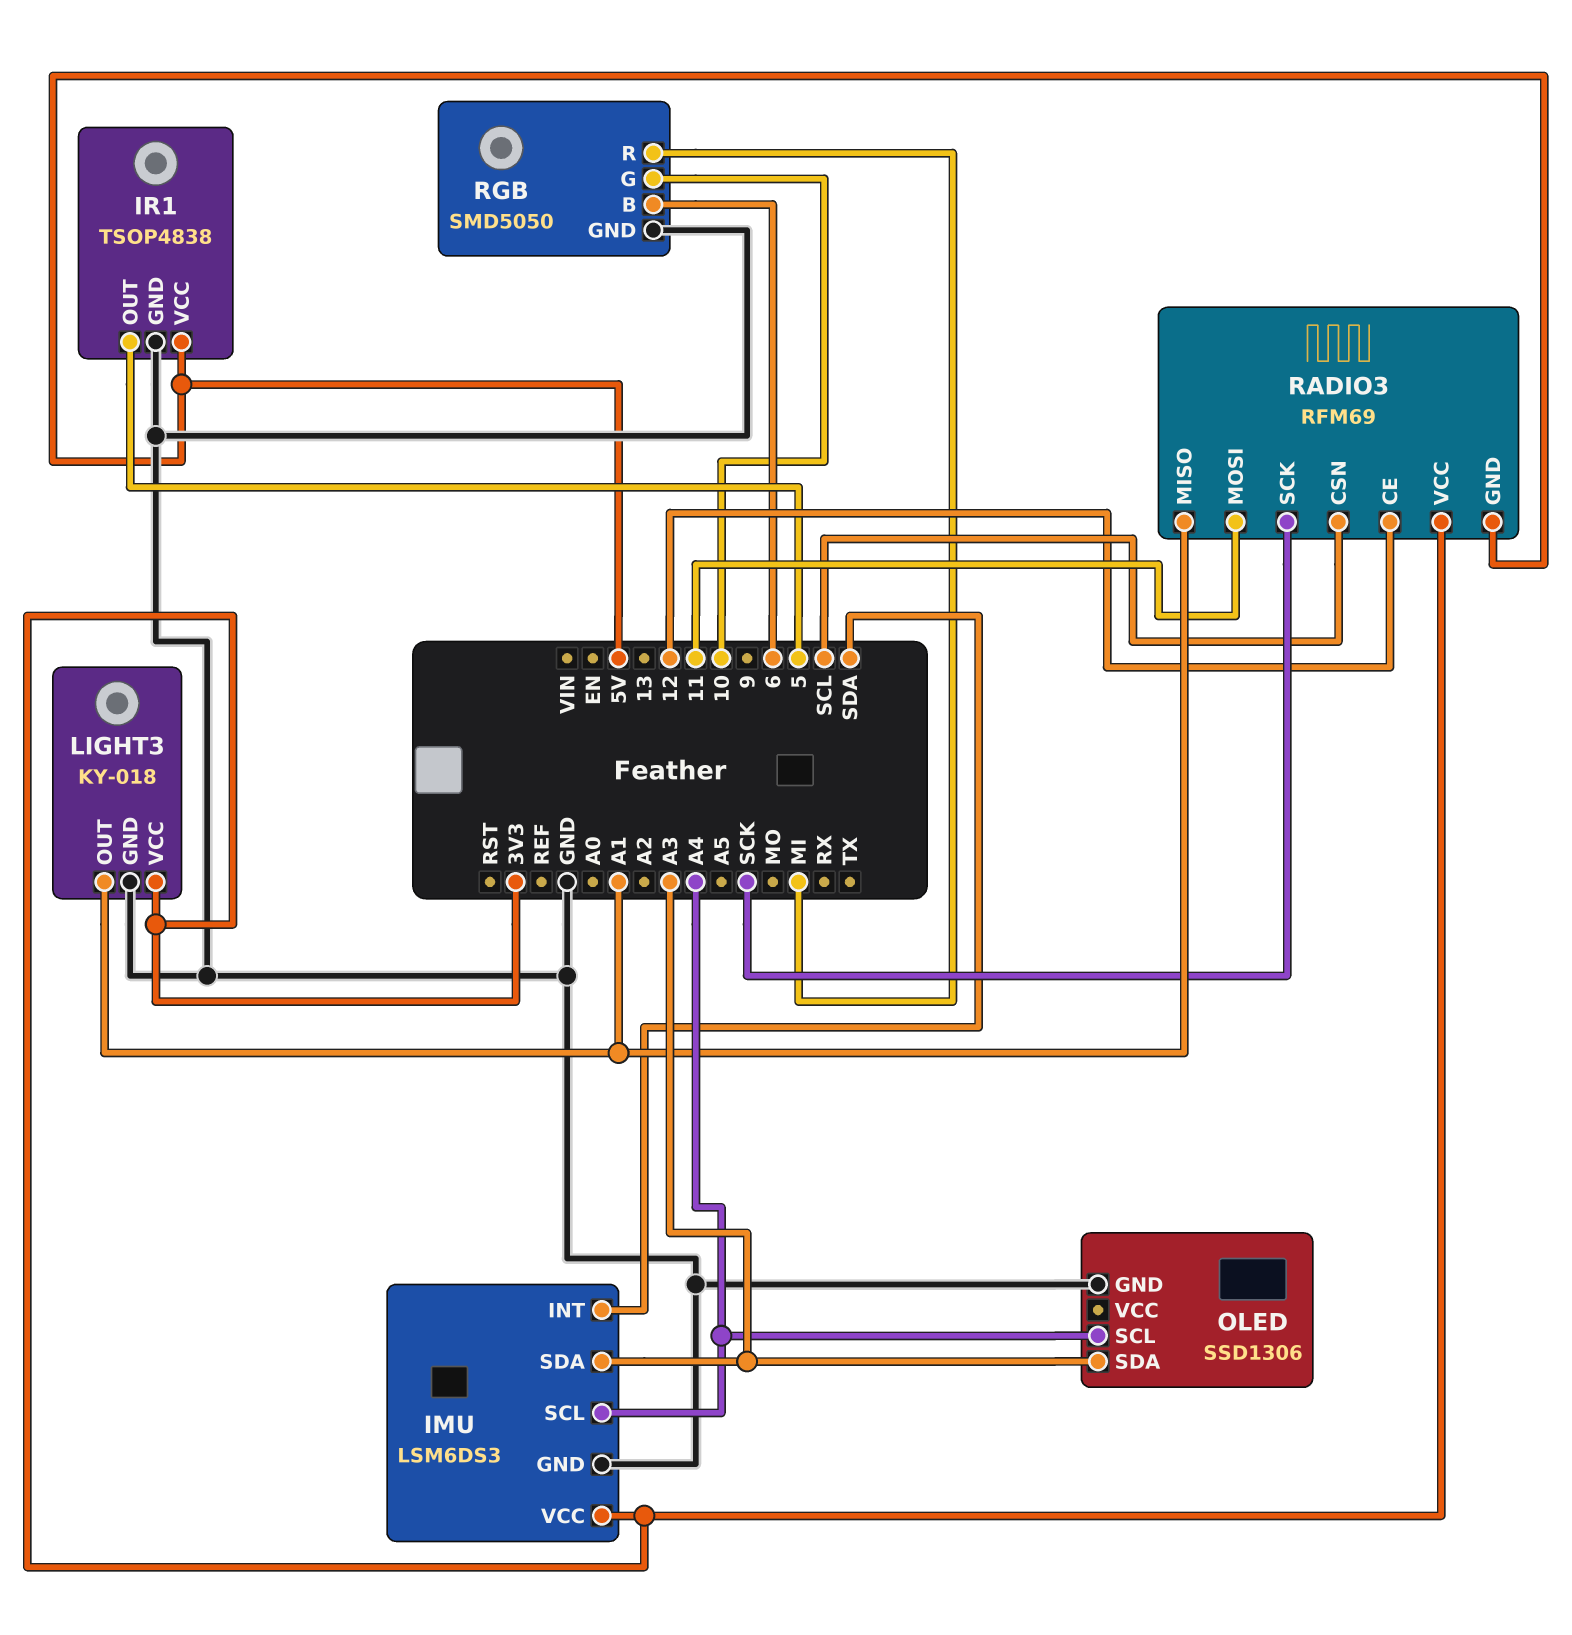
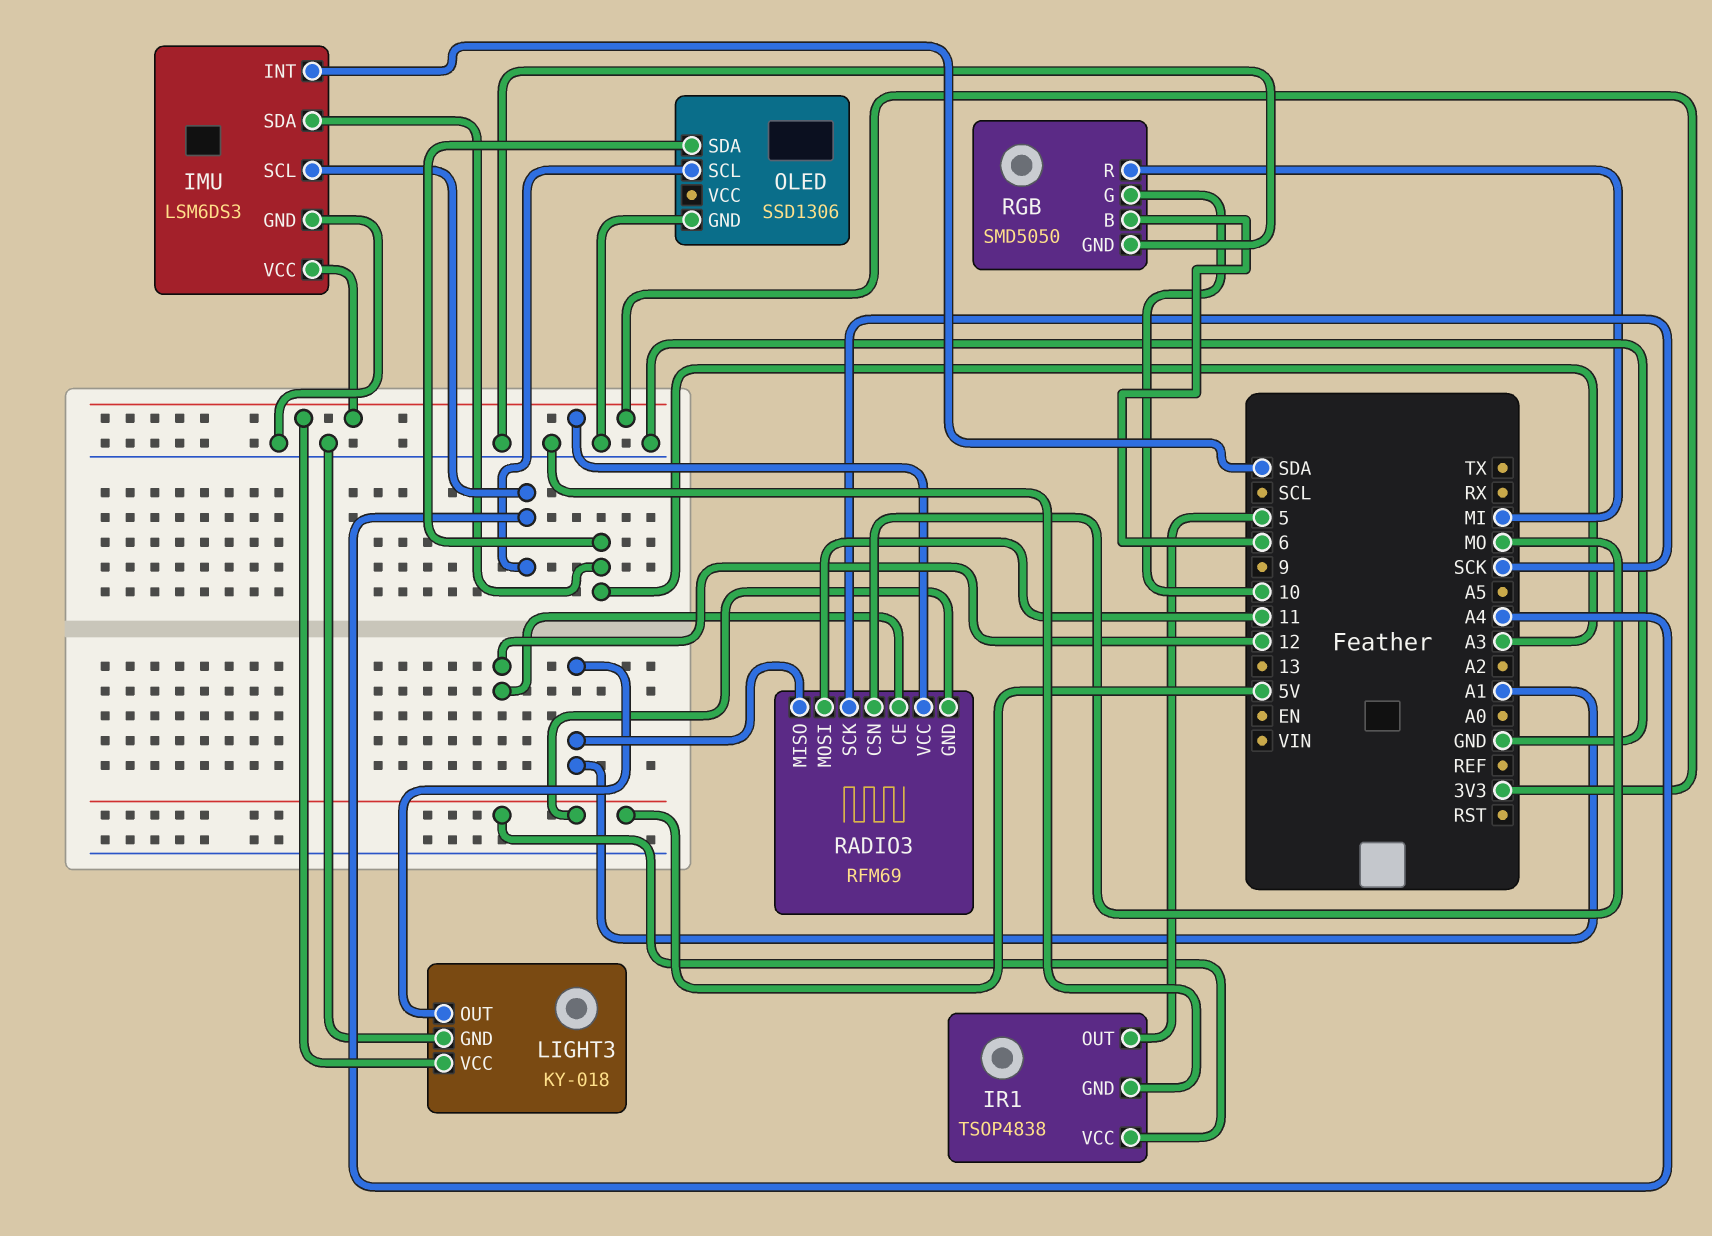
RADIO3 pin CSN: SCL -> MO

